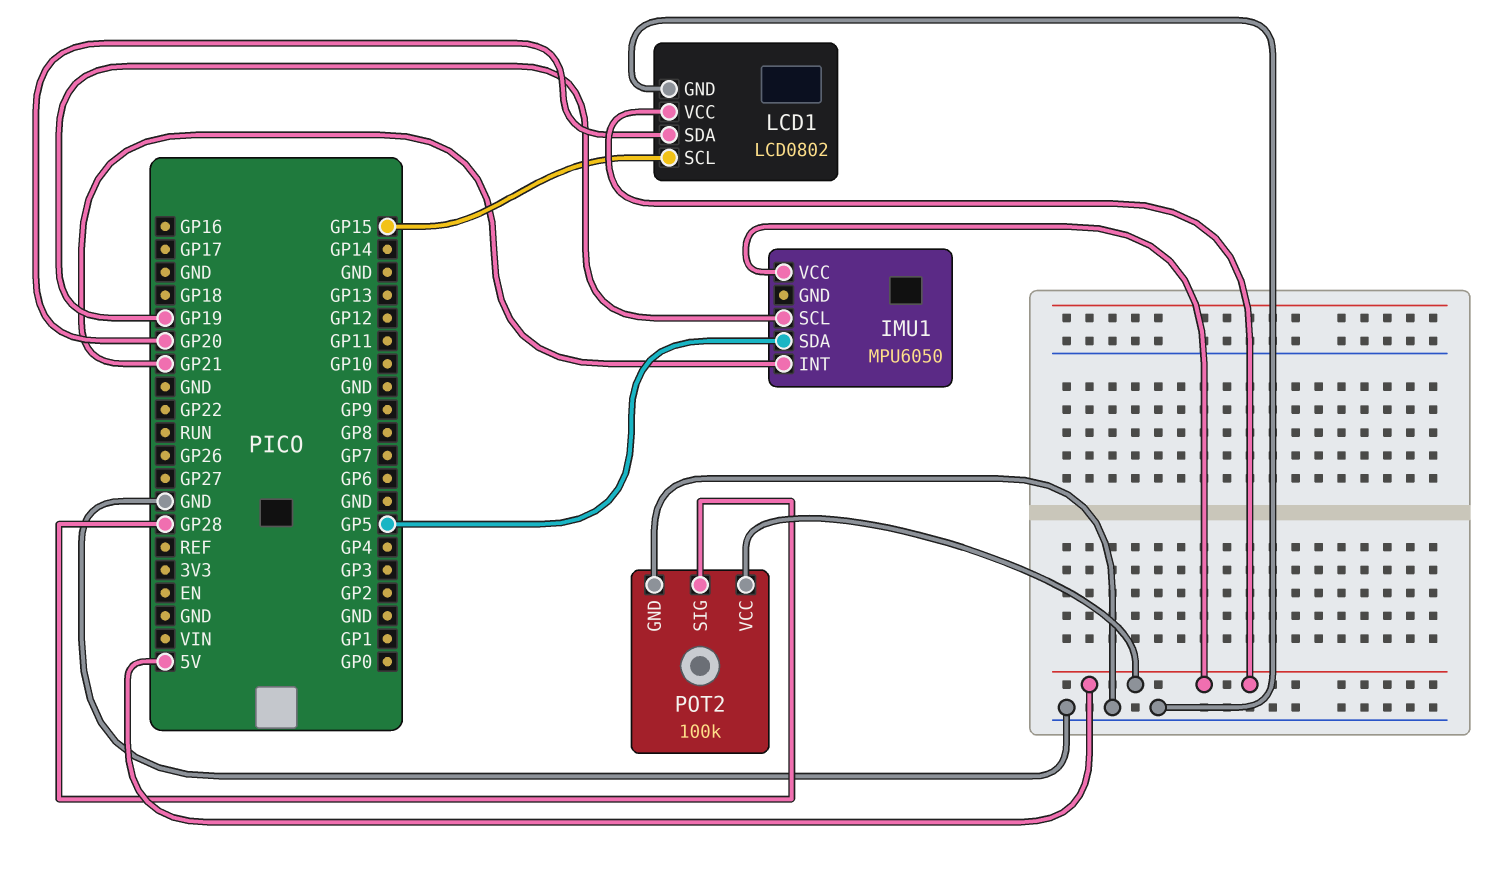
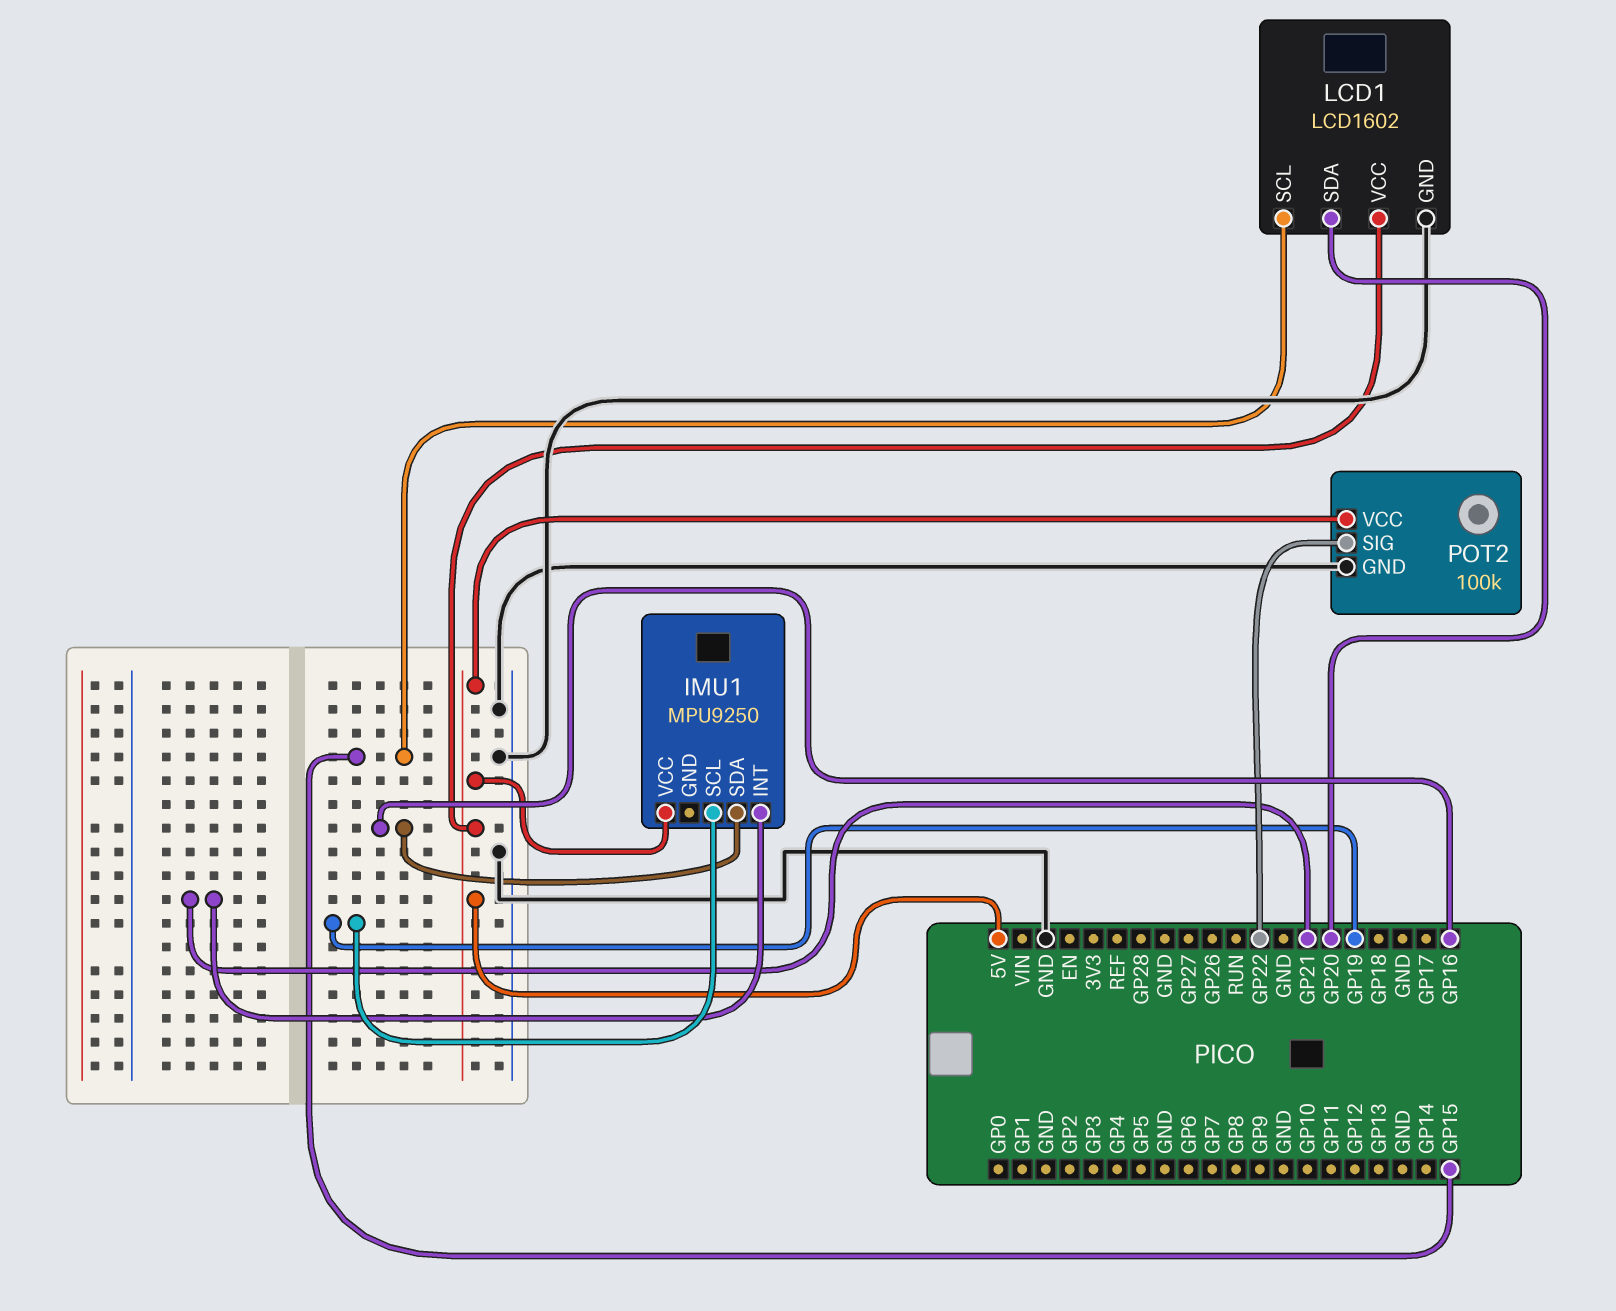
IMU1: MPU6050 -> MPU9250
IMU1 pin SDA: GP5 -> GP16
LCD1: LCD0802 -> LCD1602
POT2 pin SIG: GP28 -> GP22

